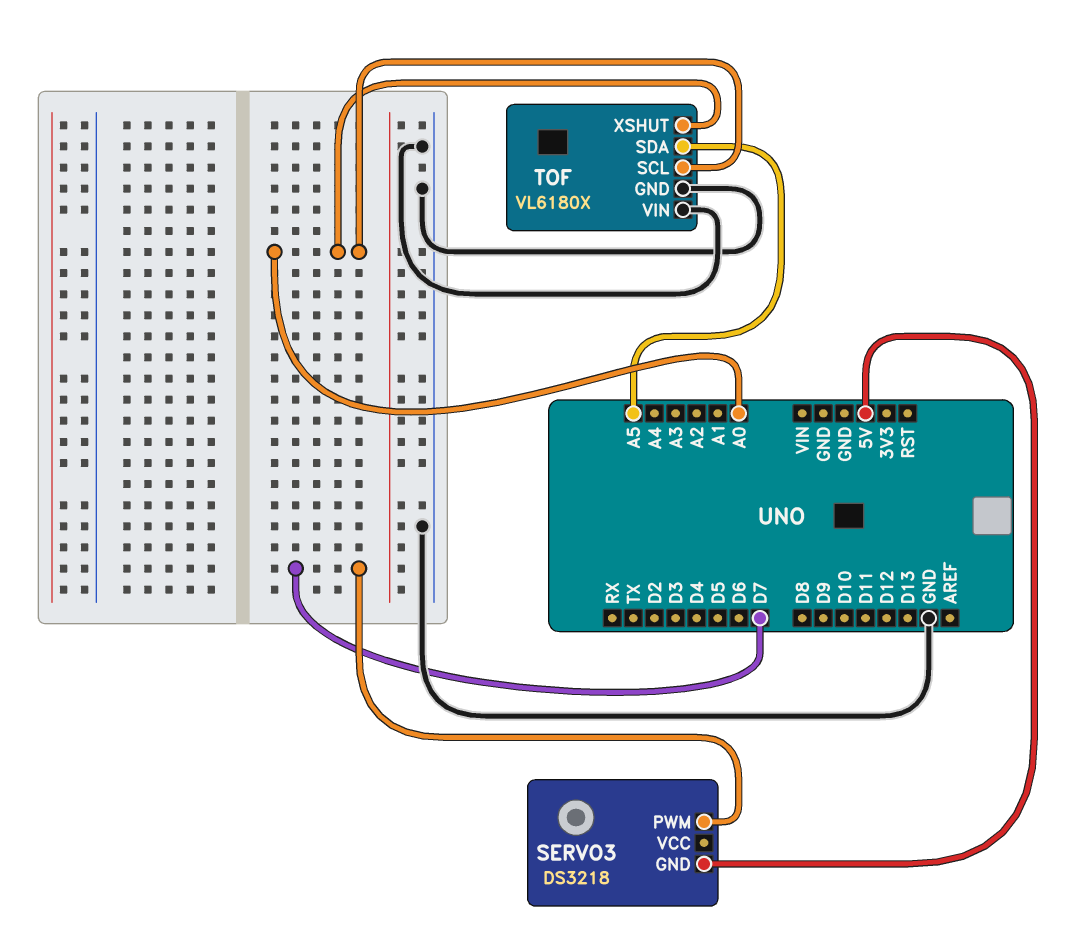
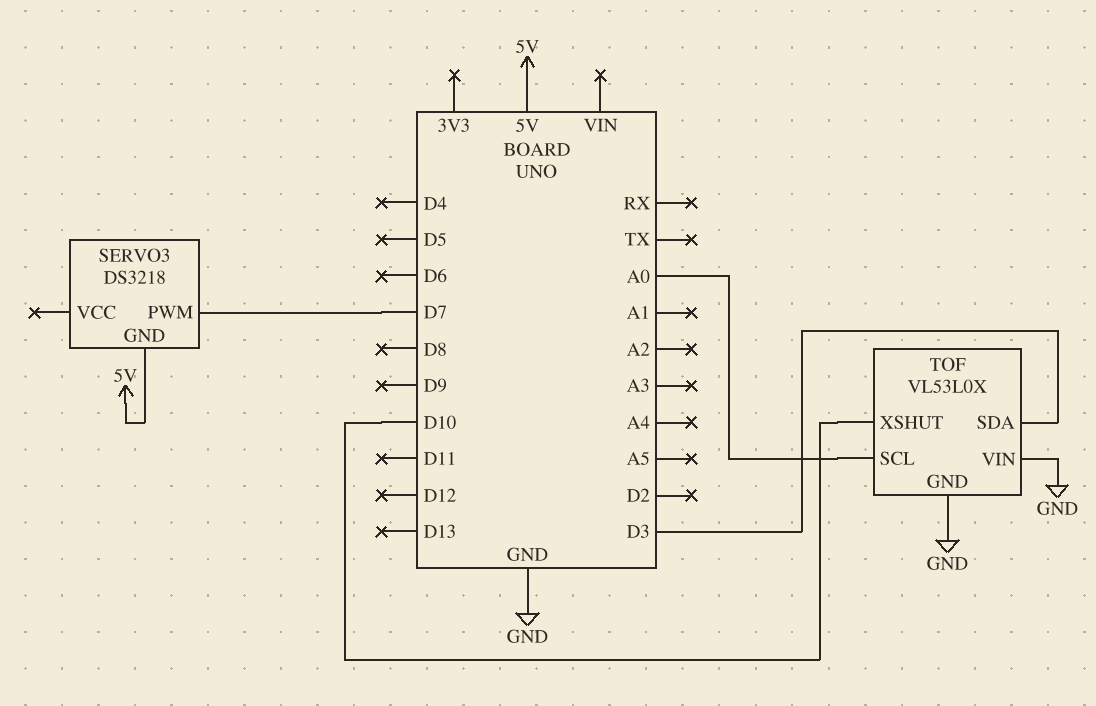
TOF: VL6180X -> VL53L0X
TOF pin SDA: A5 -> D3
TOF pin XSHUT: A0 -> D10

